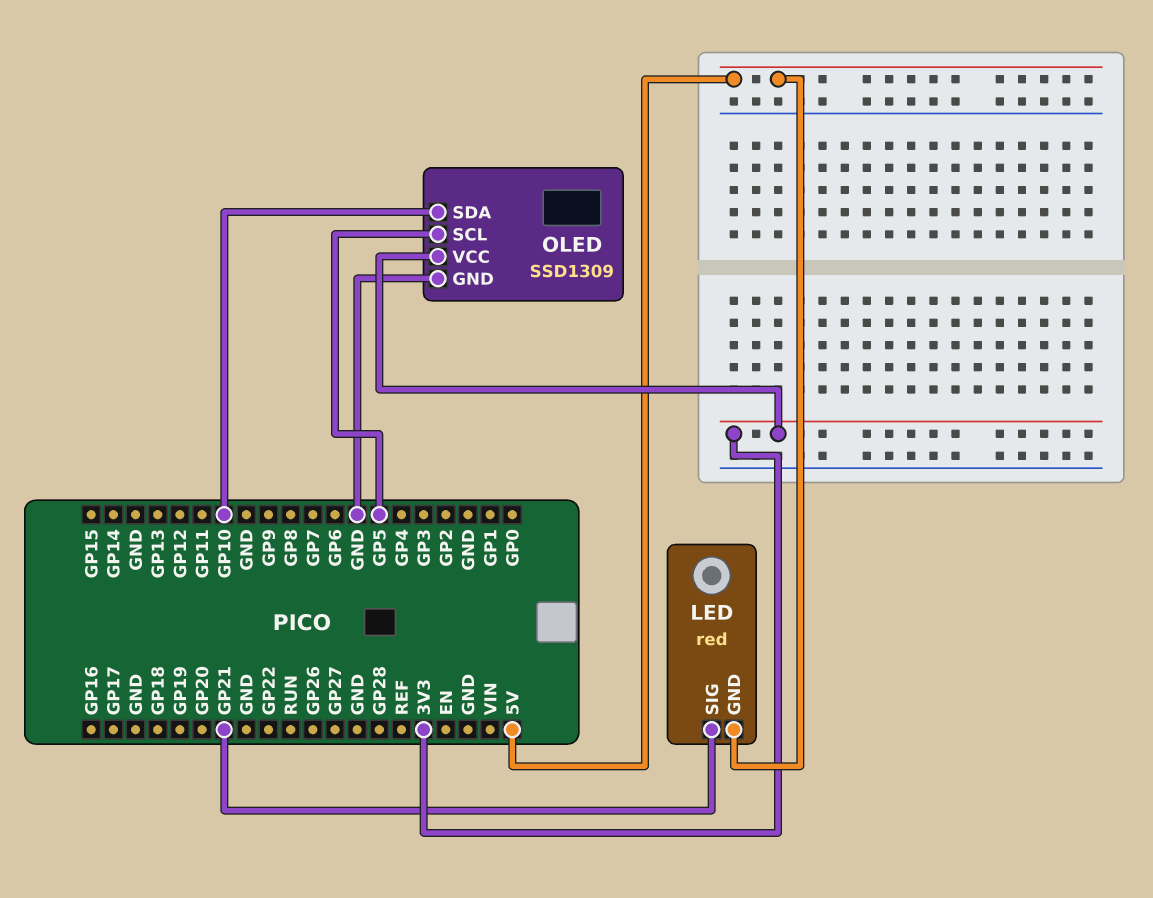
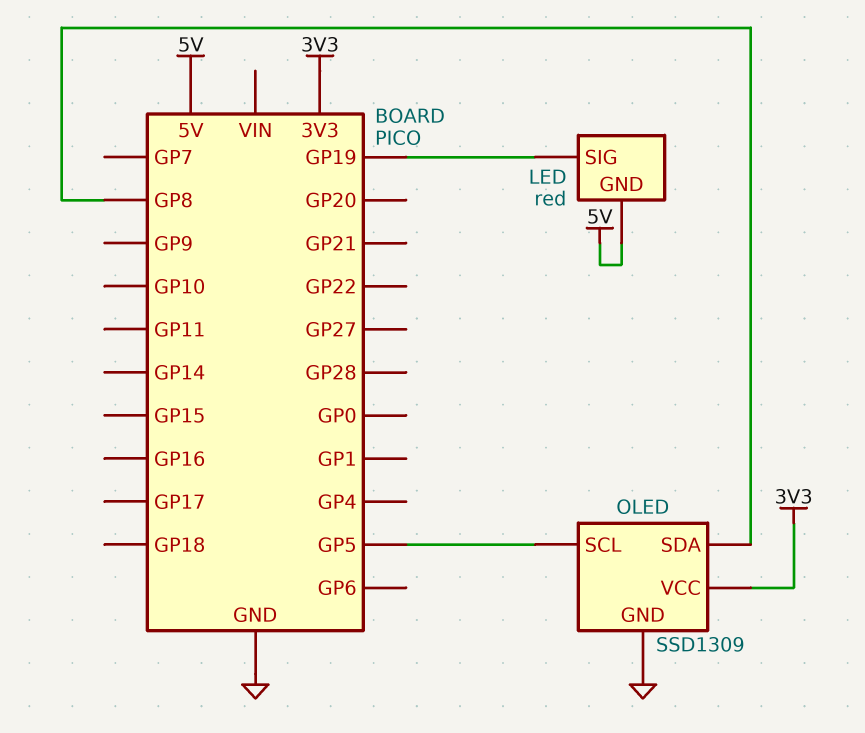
LED pin SIG: GP21 -> GP19
OLED pin SDA: GP10 -> GP8

